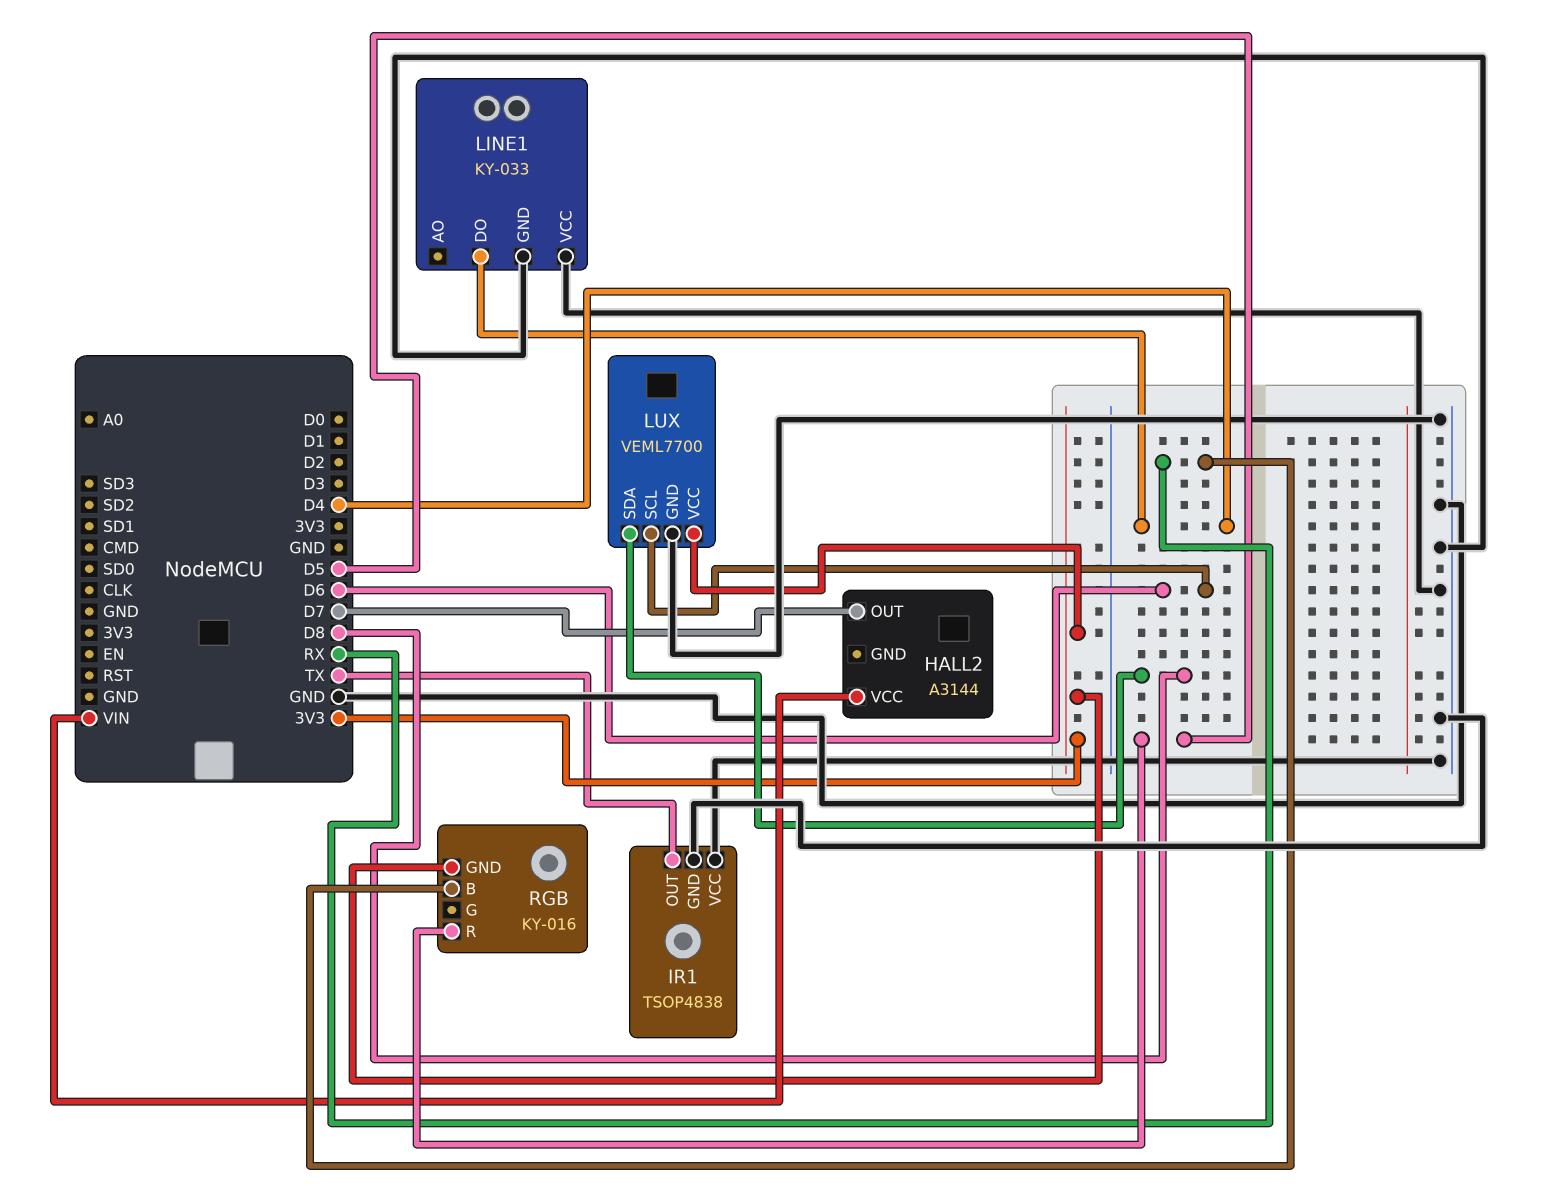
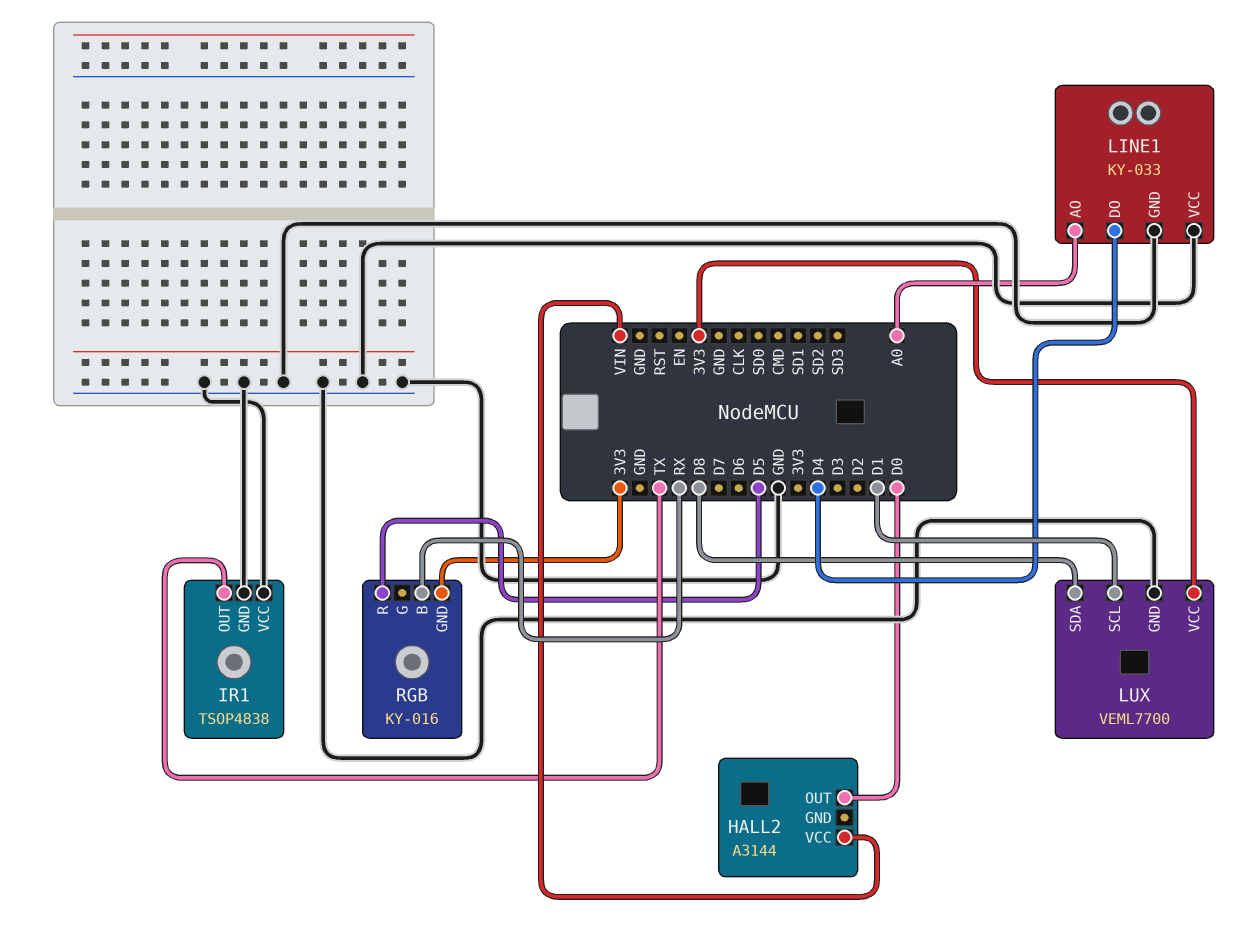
HALL2 pin OUT: D7 -> D0
LINE1 pin AO: none -> A0
LUX pin SCL: D6 -> D1

